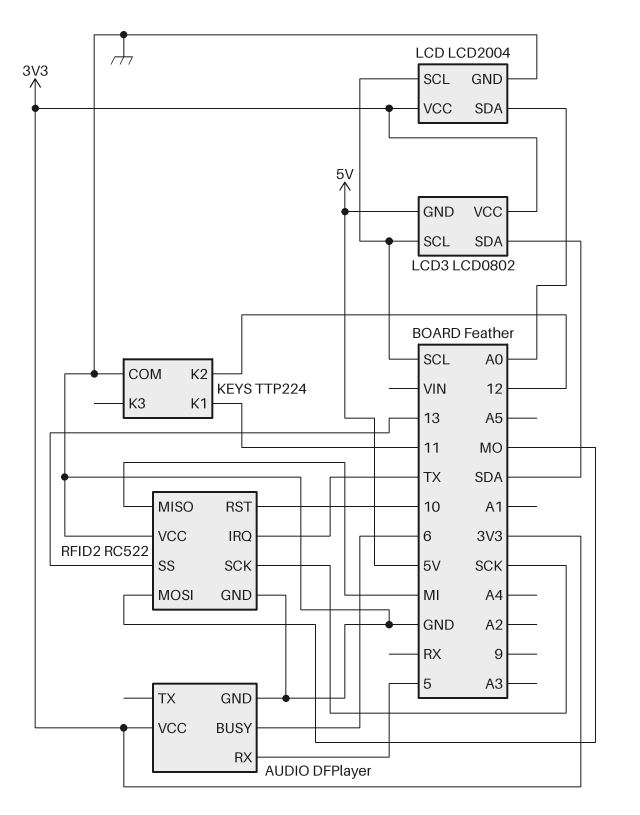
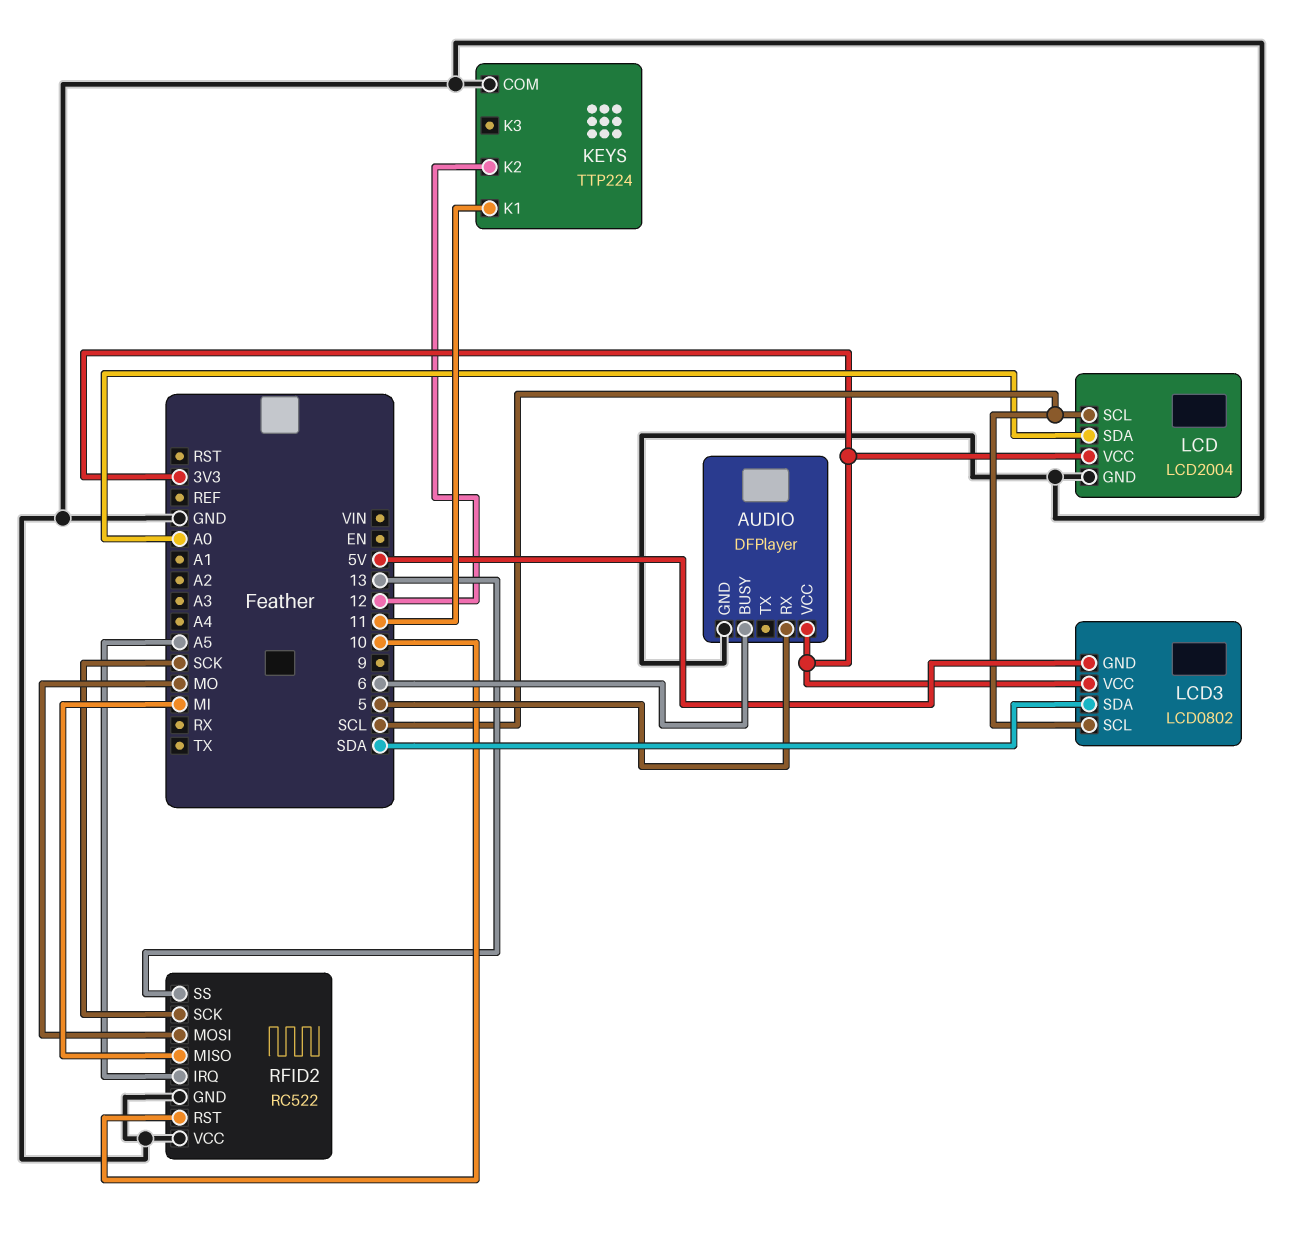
RFID2 pin IRQ: TX -> A5

